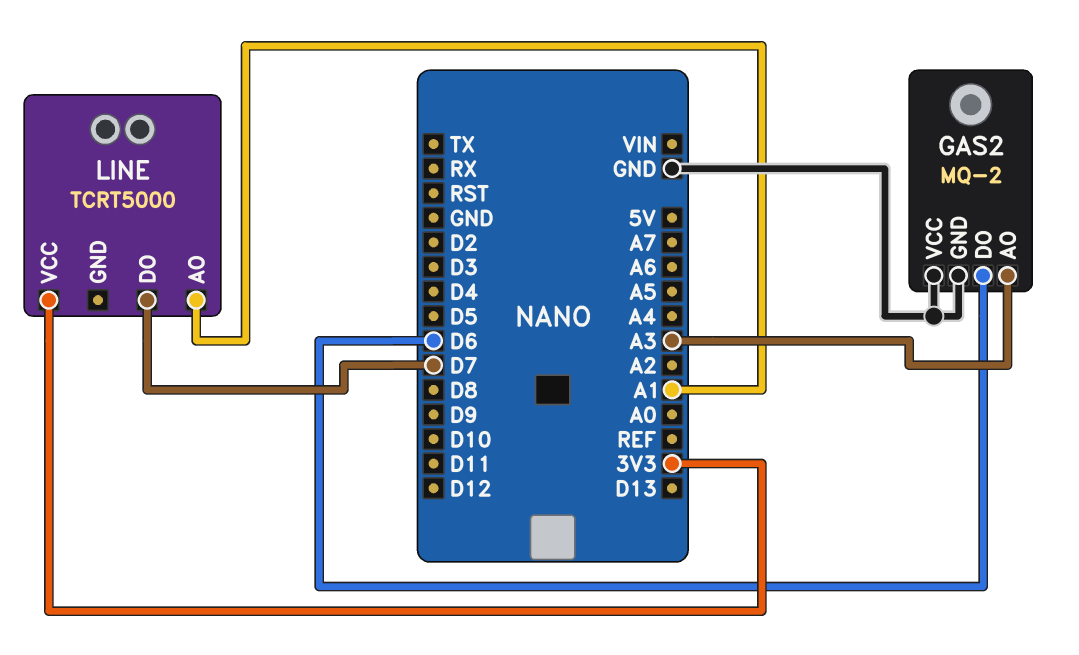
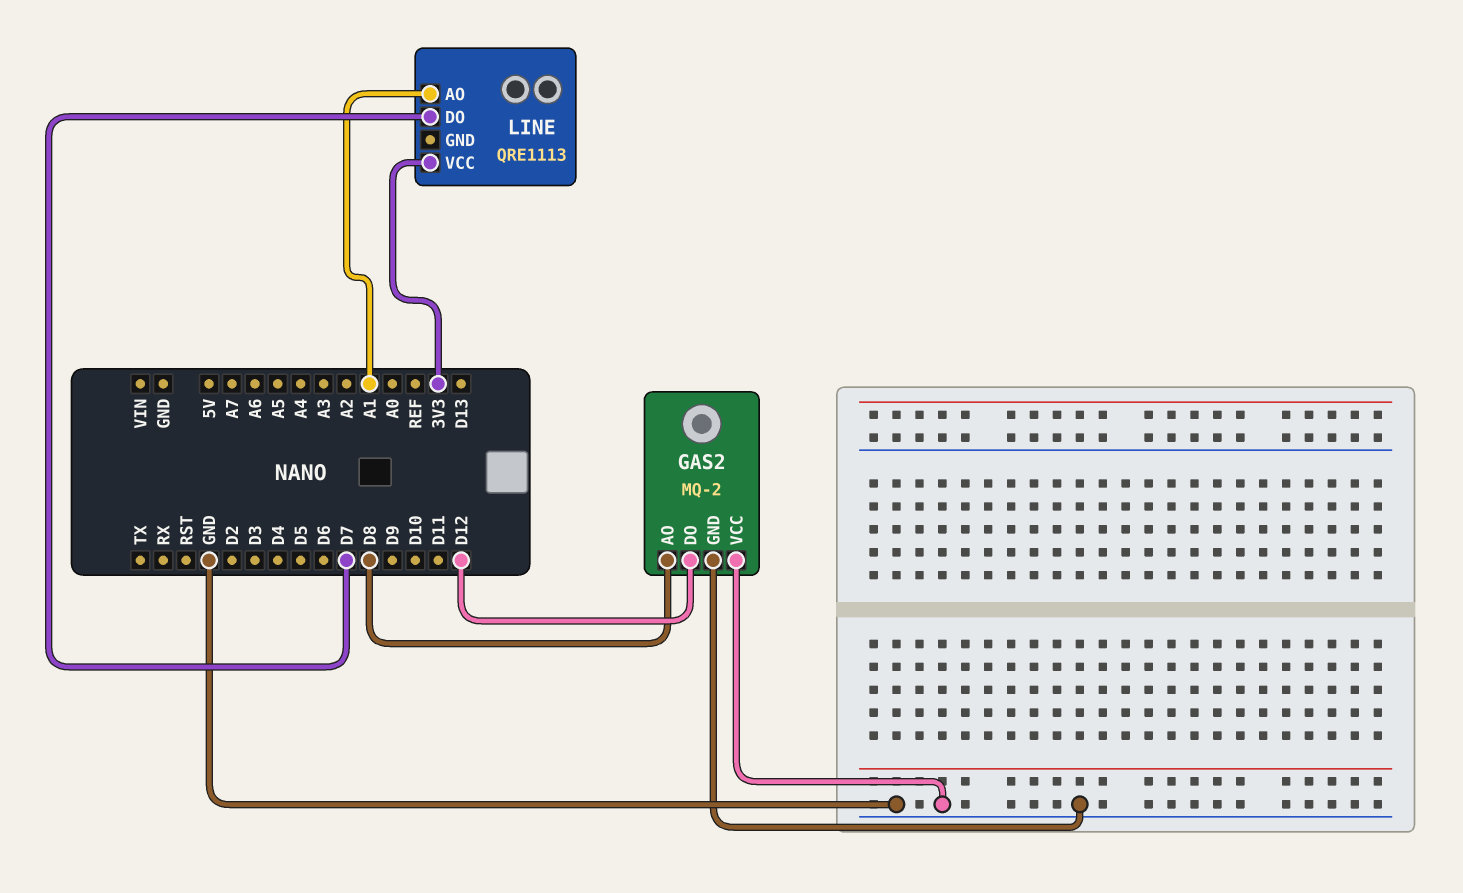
GAS2 pin AO: A3 -> D8
GAS2 pin DO: D6 -> D12
LINE: TCRT5000 -> QRE1113

